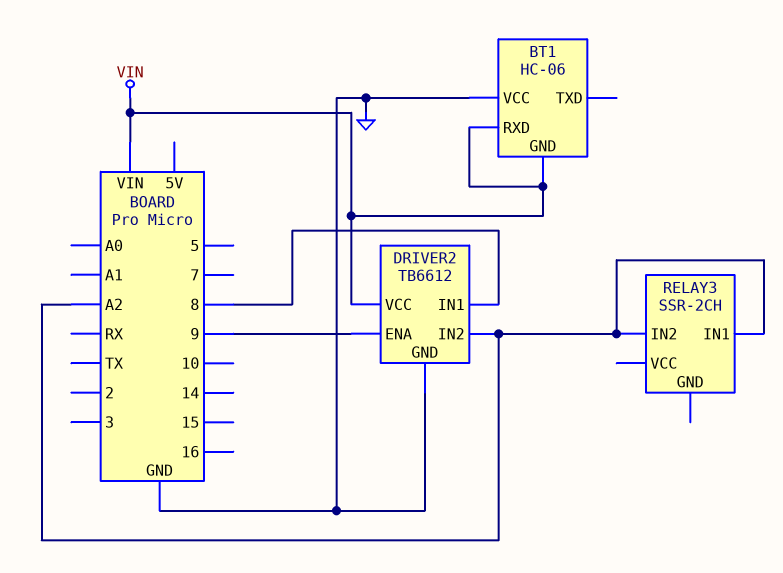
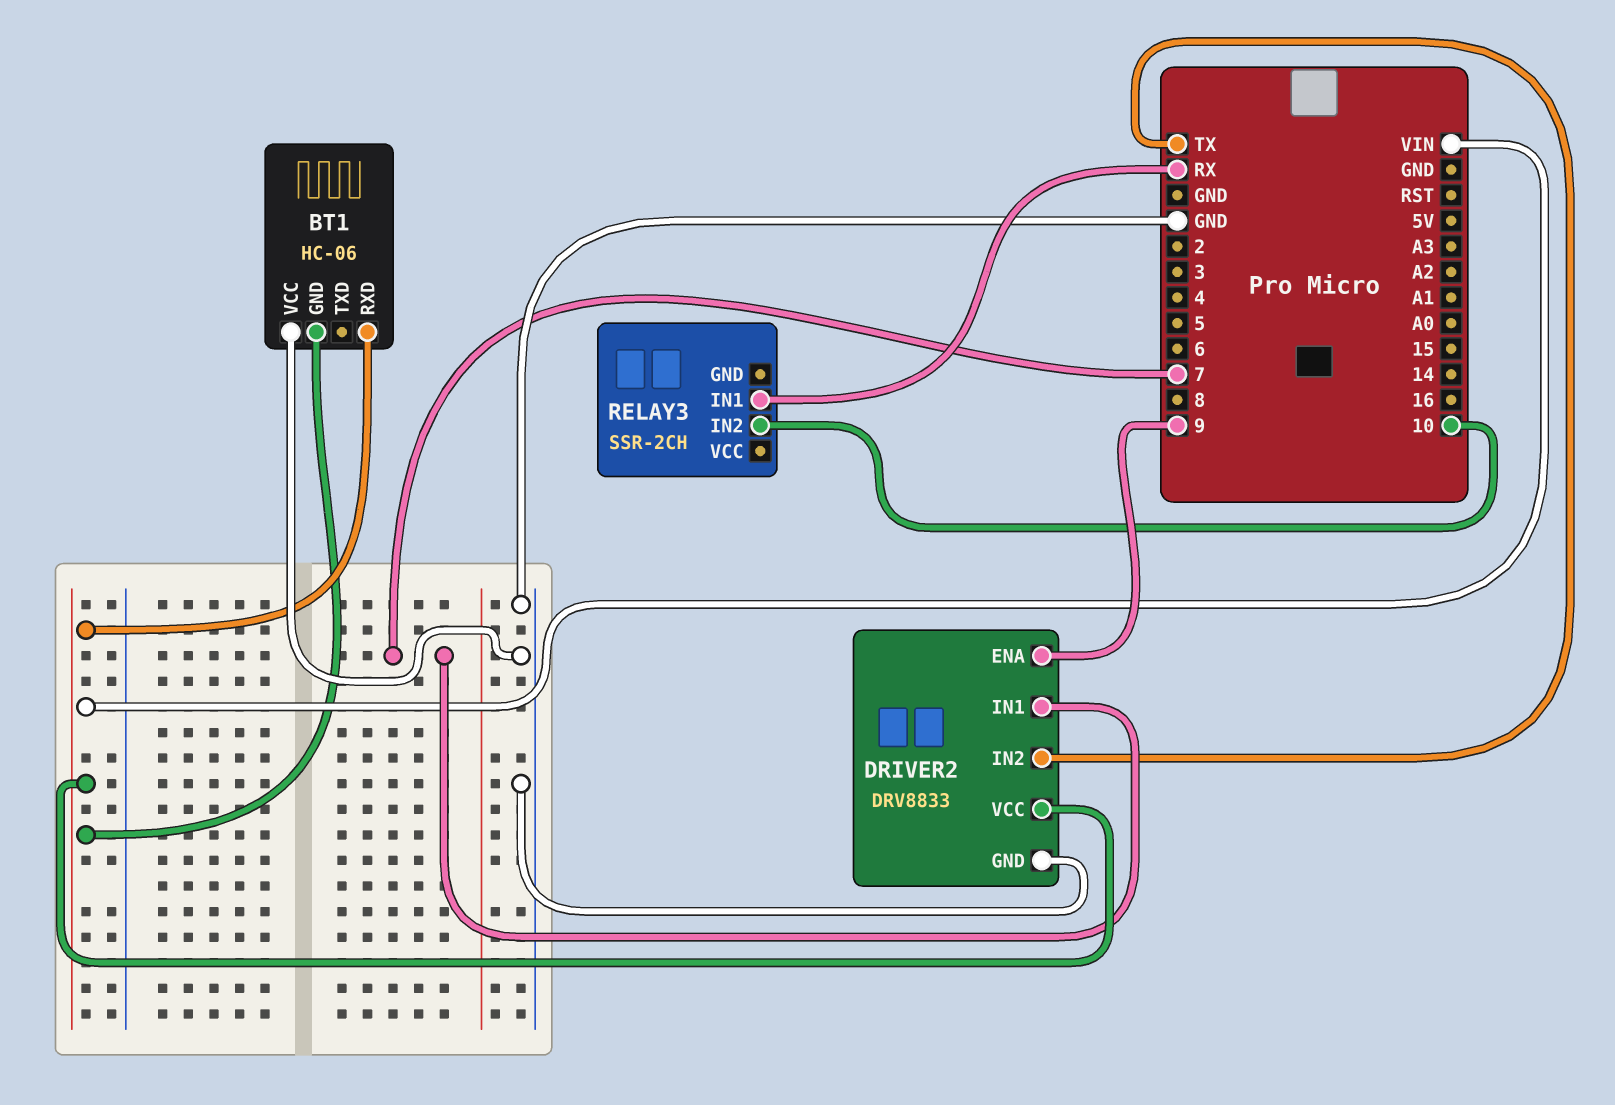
DRIVER2: TB6612 -> DRV8833
DRIVER2 pin IN1: 8 -> 7
DRIVER2 pin IN2: A2 -> TX
RELAY3 pin IN1: A2 -> RX
RELAY3 pin IN2: A2 -> 10

